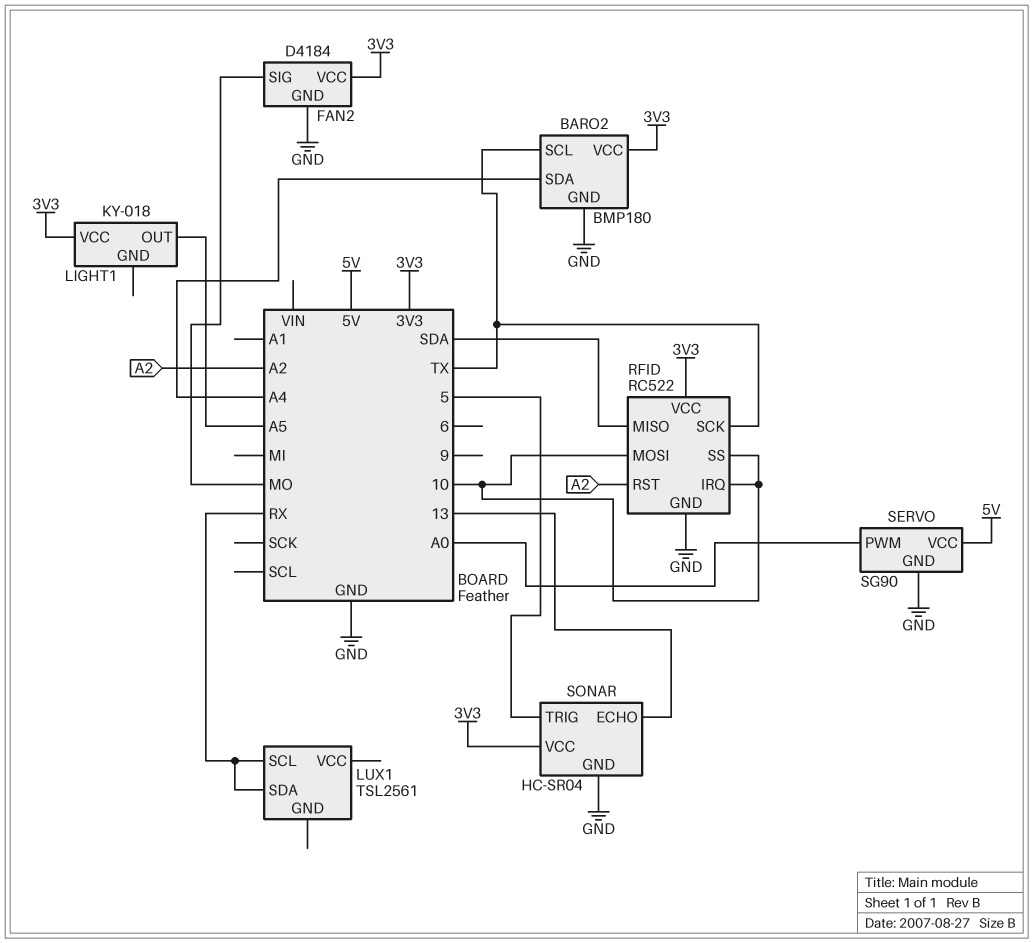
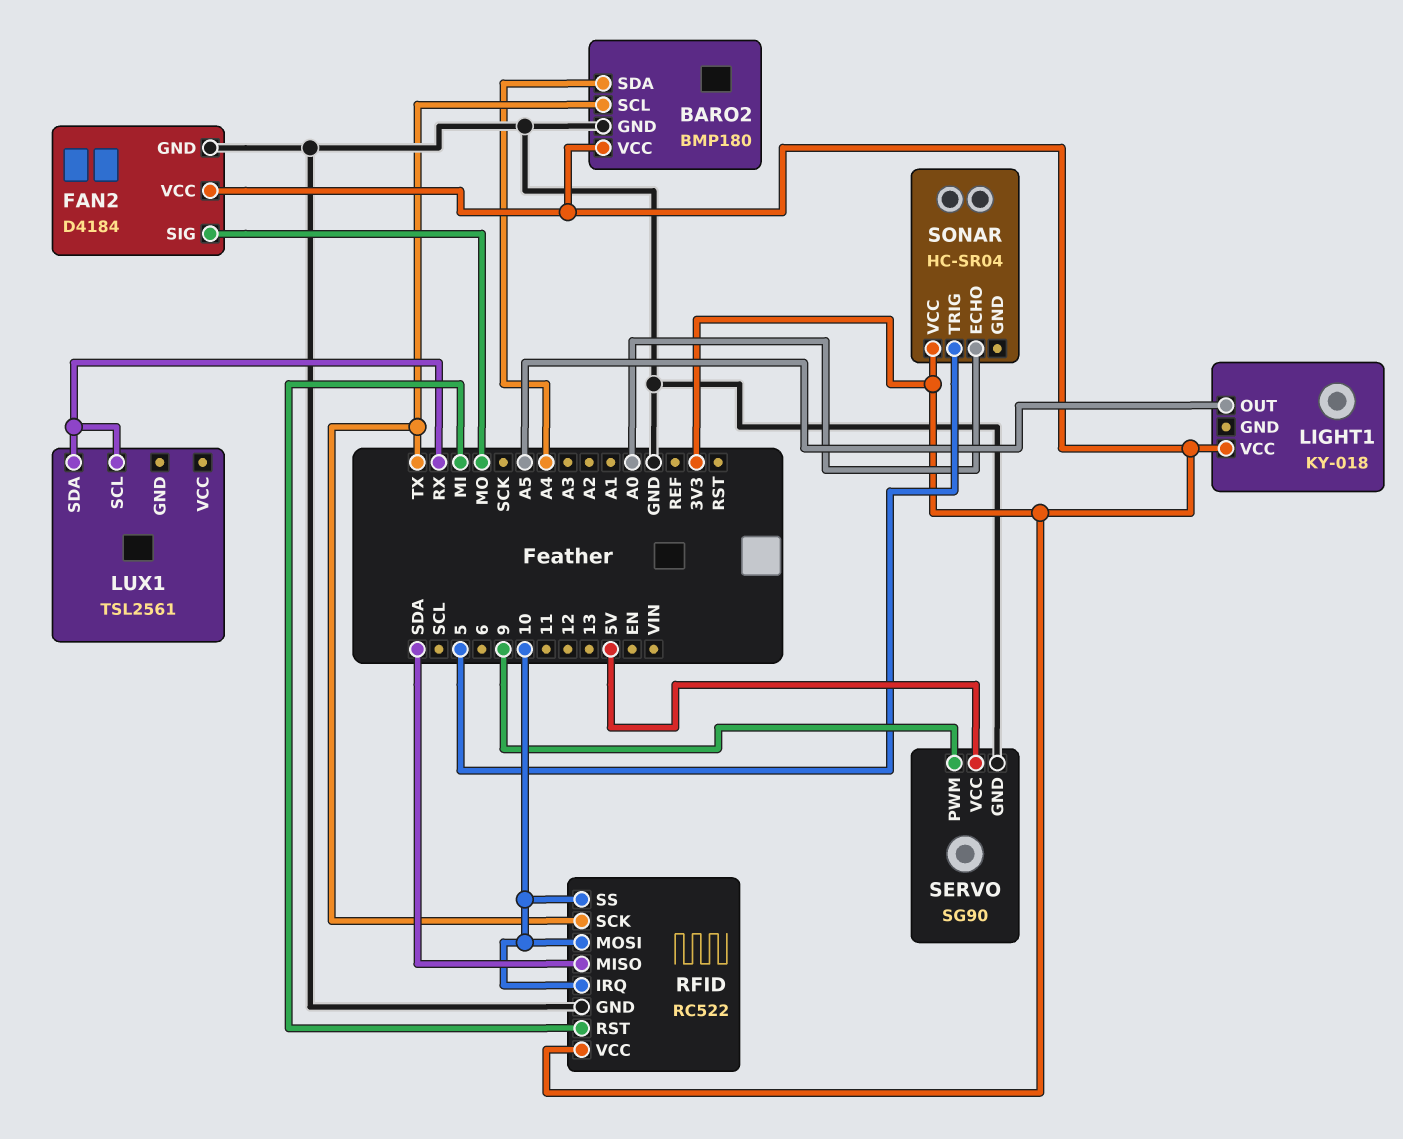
RFID pin RST: A2 -> MI
SERVO pin PWM: A0 -> 9
SONAR pin ECHO: 13 -> A0
SONAR pin GND: GND -> none

